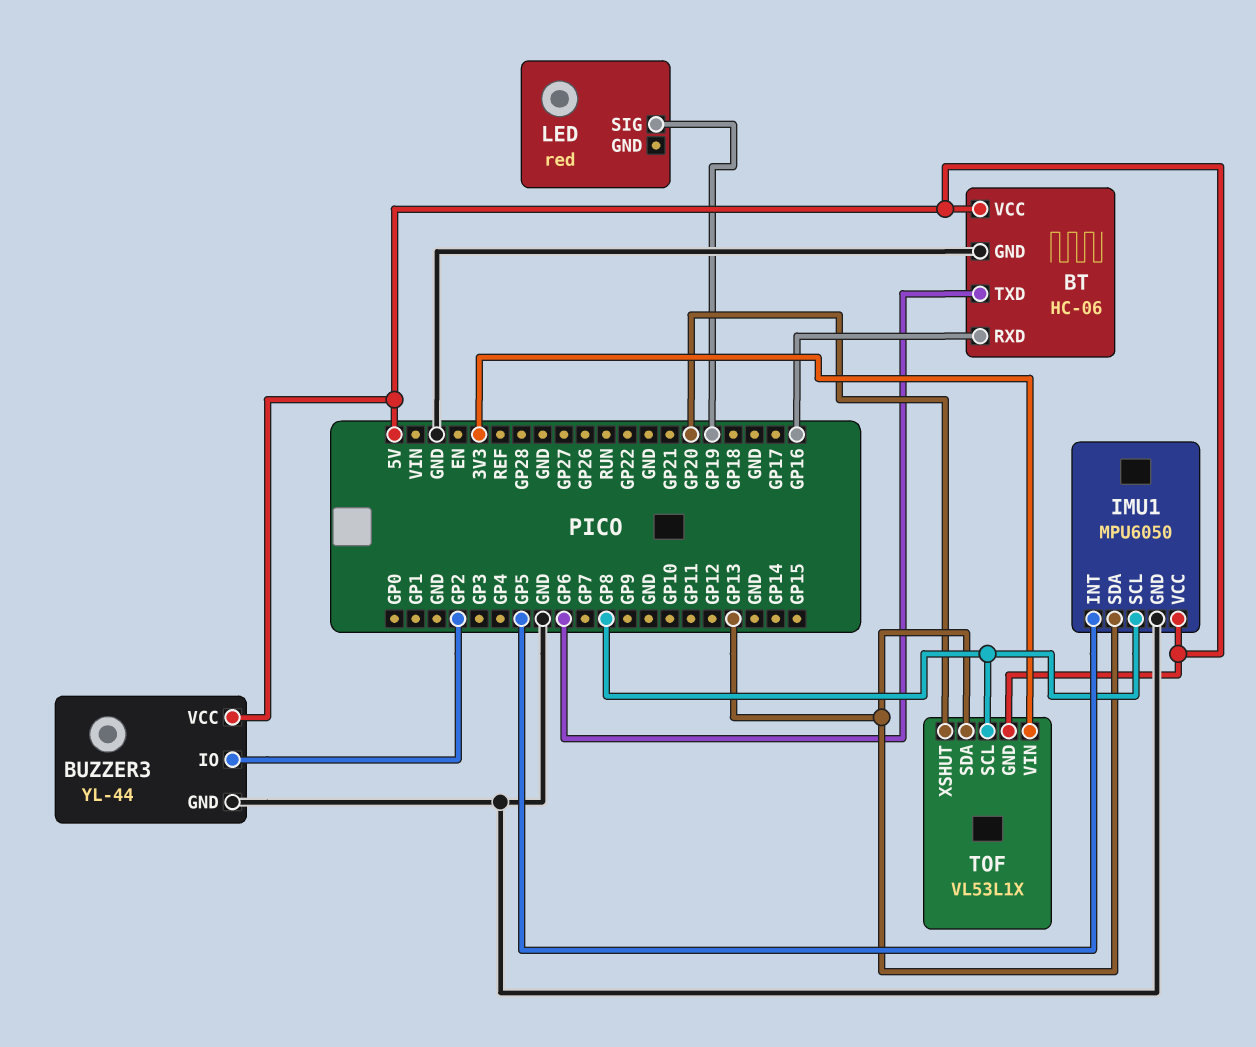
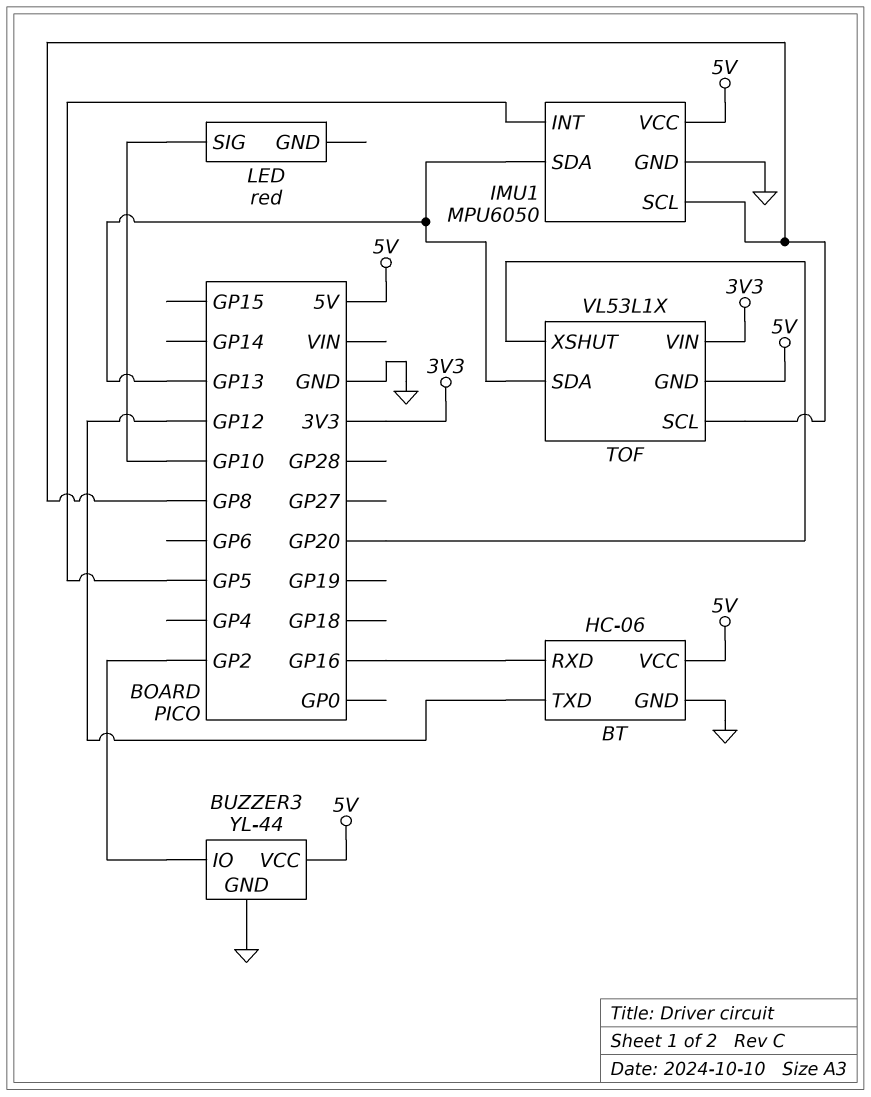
BT pin TXD: GP6 -> GP12
LED pin SIG: GP19 -> GP10

